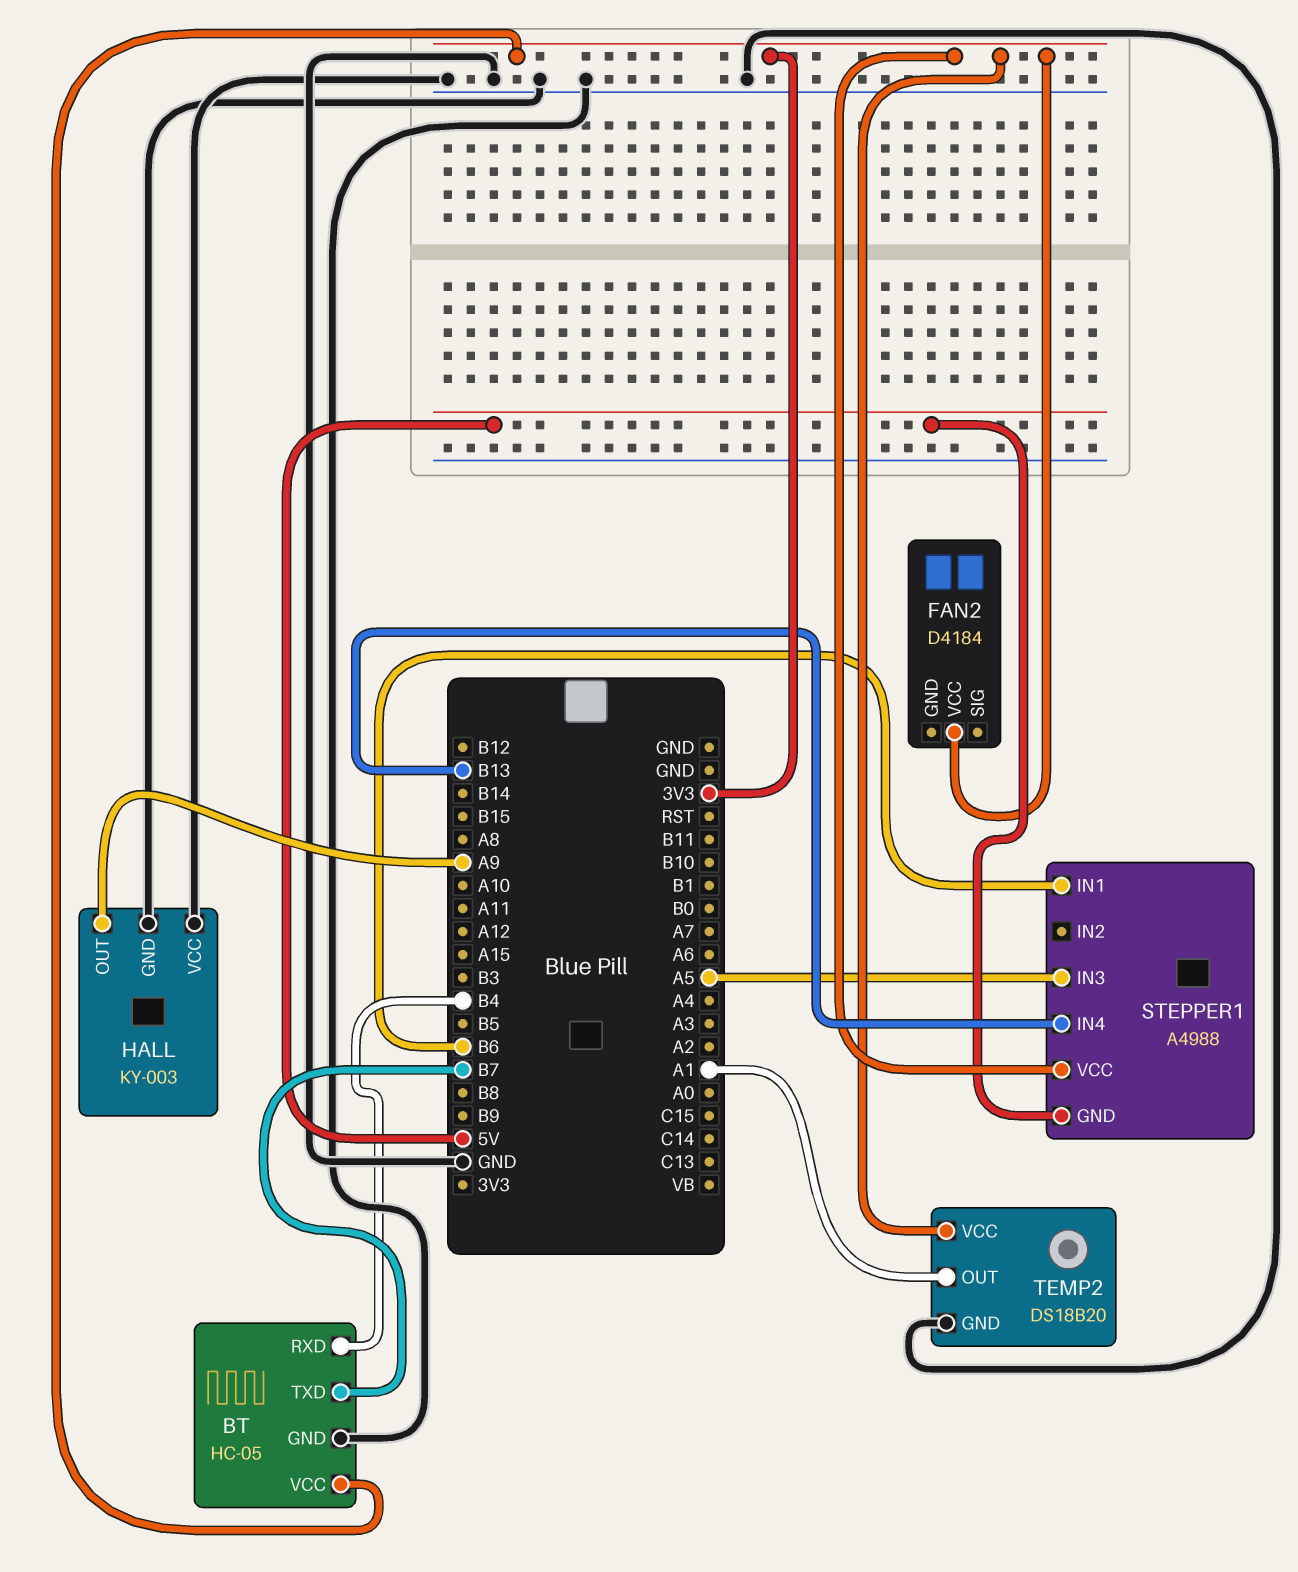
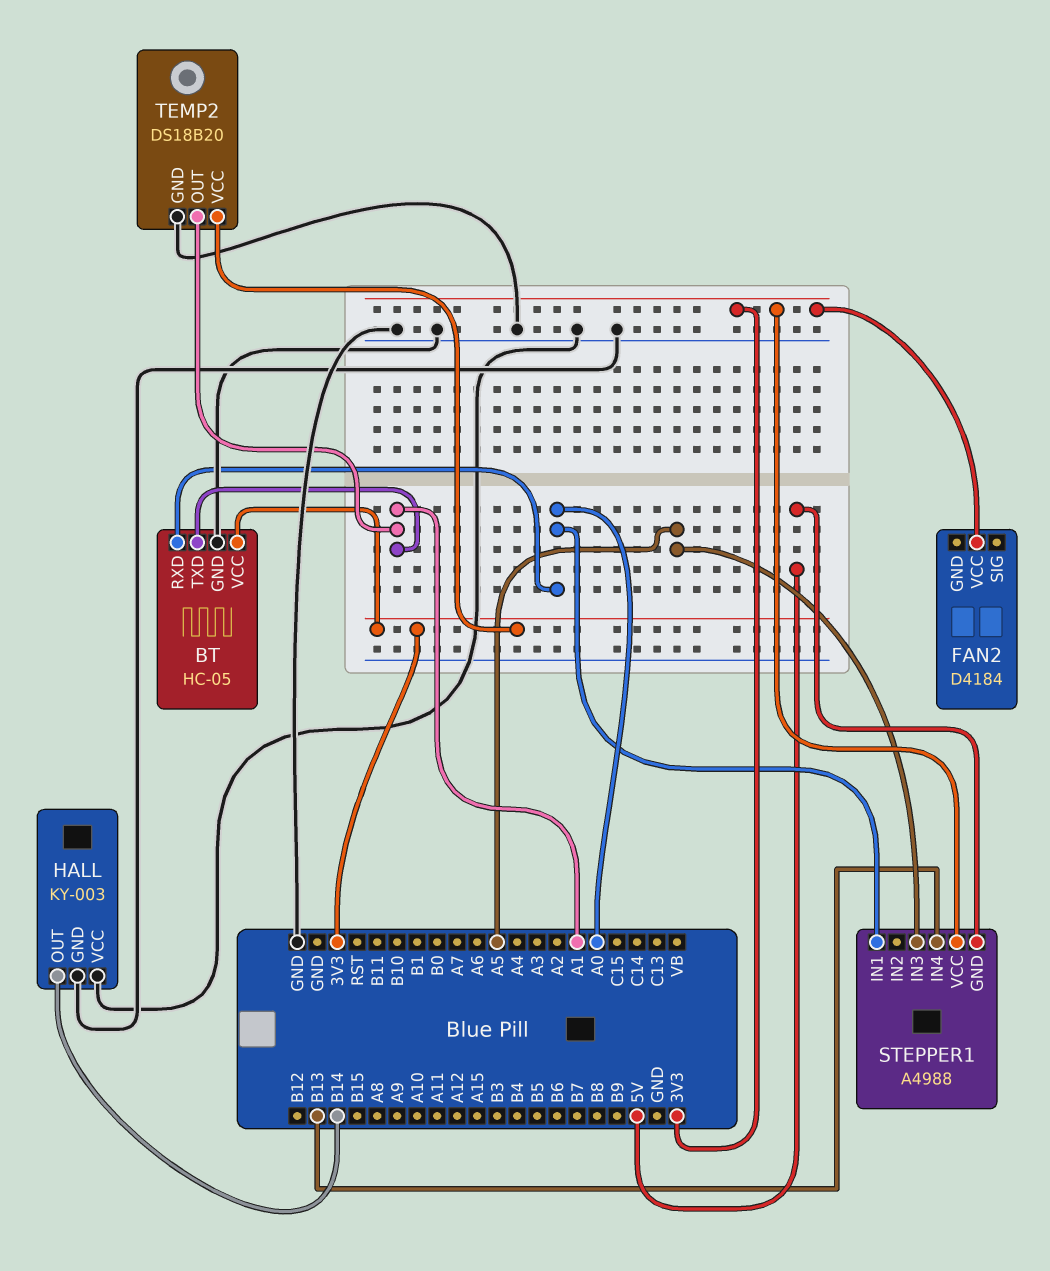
BT pin RXD: B4 -> A0
BT pin TXD: B7 -> A1
HALL pin OUT: A9 -> B14
STEPPER1 pin IN1: B6 -> A0

